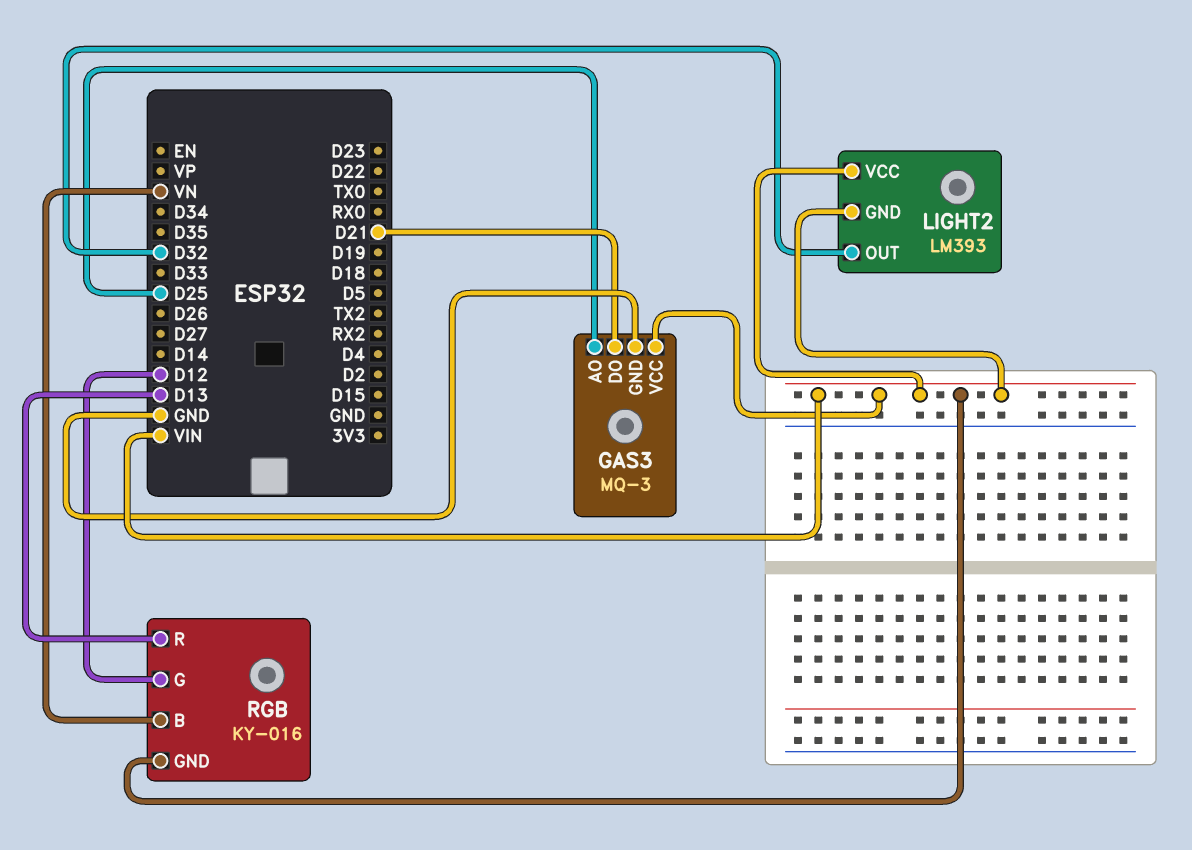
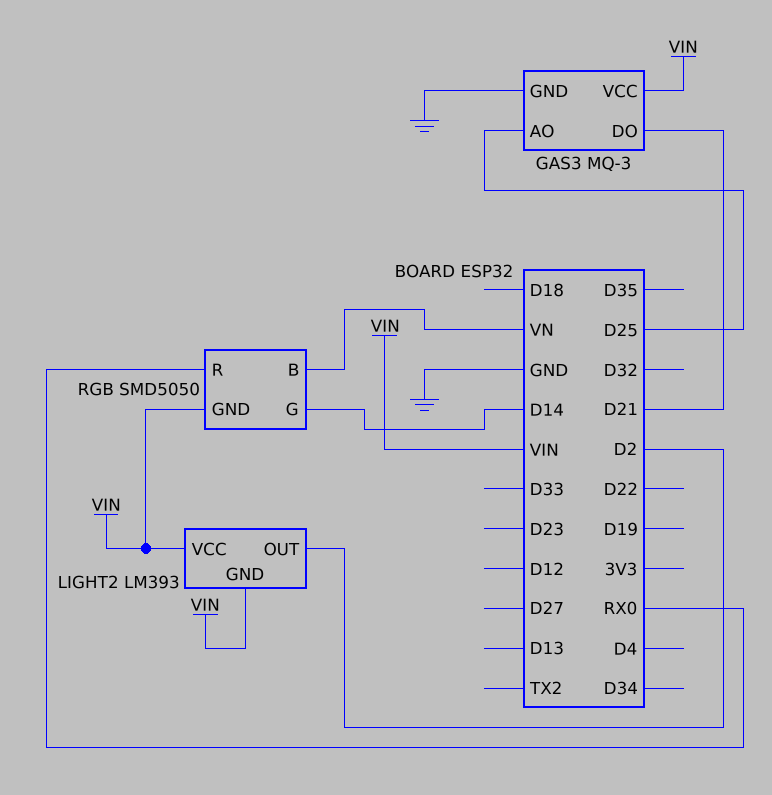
LIGHT2 pin OUT: D32 -> D2
RGB: KY-016 -> SMD5050
RGB pin G: D12 -> D14
RGB pin R: D13 -> RX0

